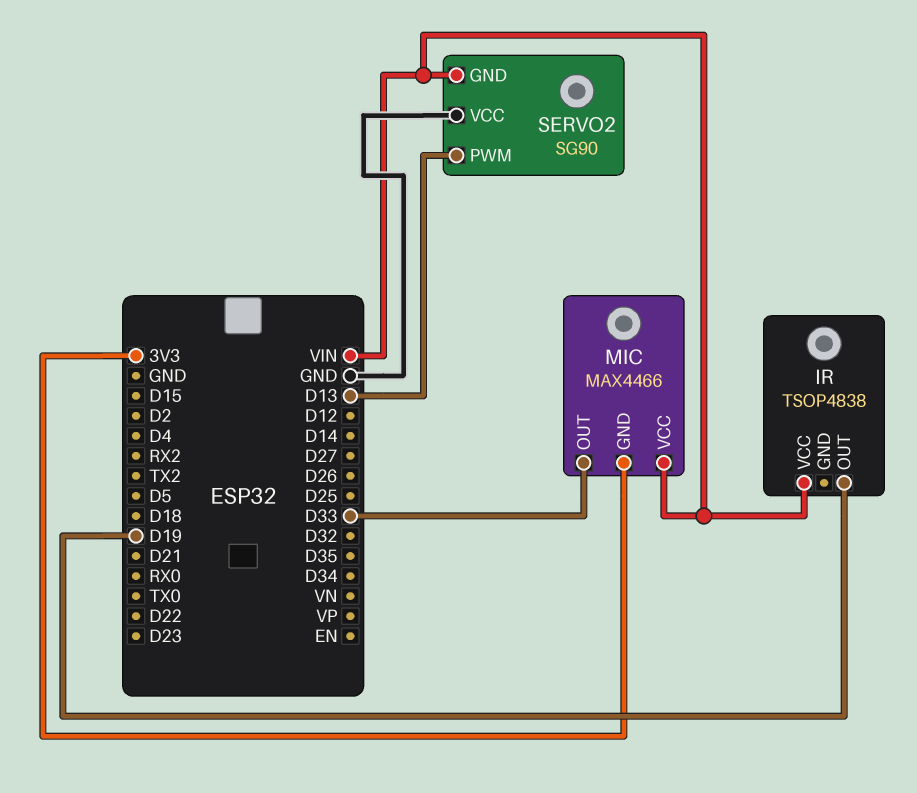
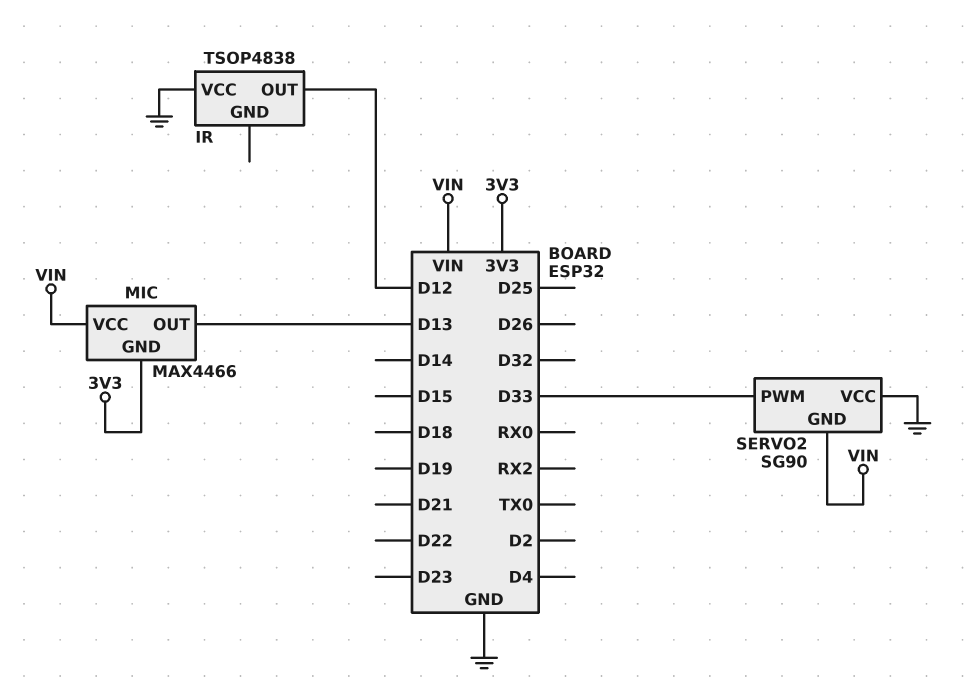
IR pin OUT: D19 -> D12
IR pin VCC: VIN -> GND
MIC pin OUT: D33 -> D13
SERVO2 pin PWM: D13 -> D33

